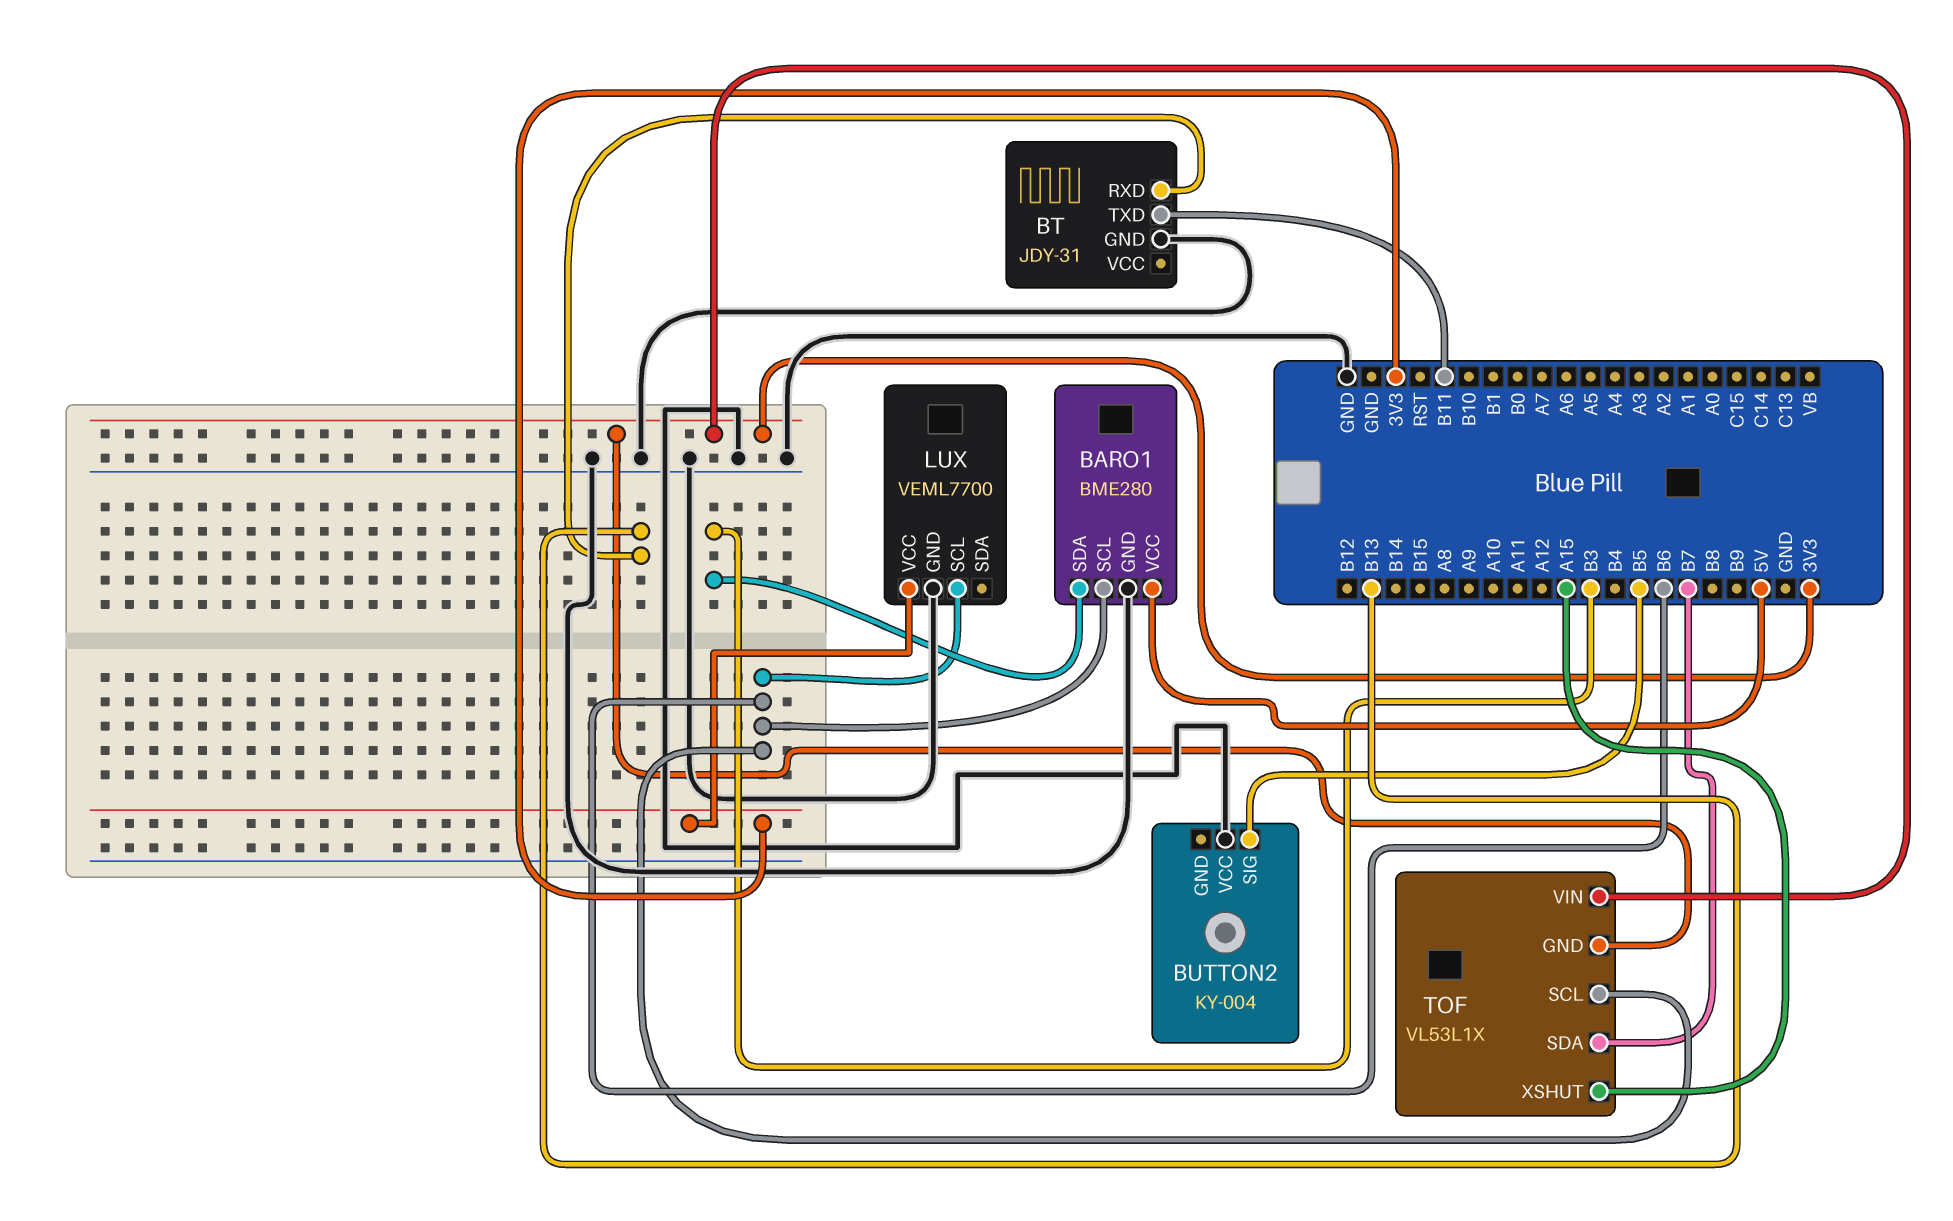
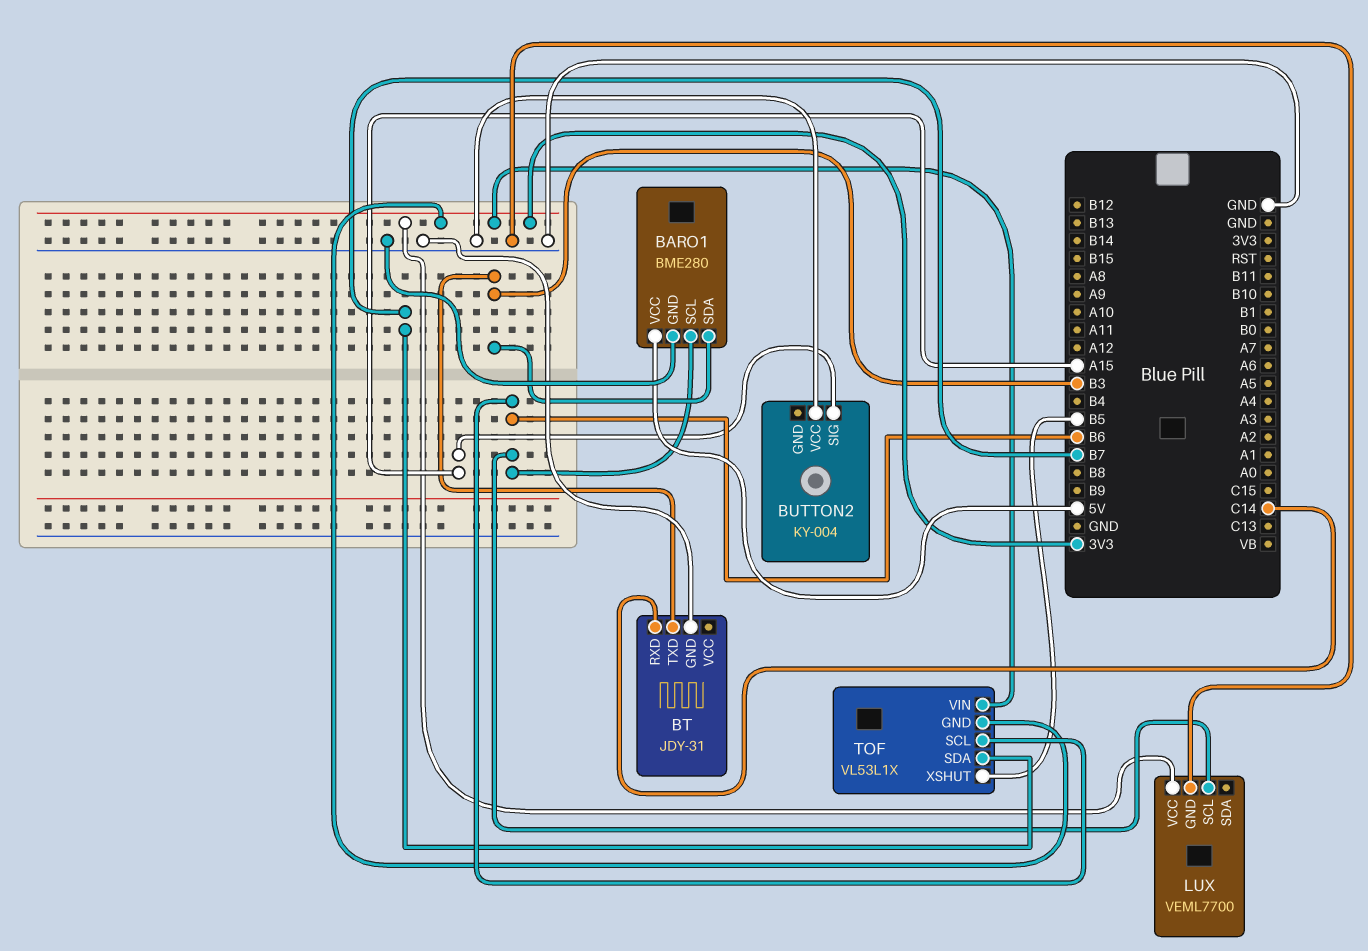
BT pin RXD: B13 -> C14
BT pin TXD: B11 -> B3
BUTTON2 pin SIG: B5 -> A15
TOF pin XSHUT: A15 -> B5

